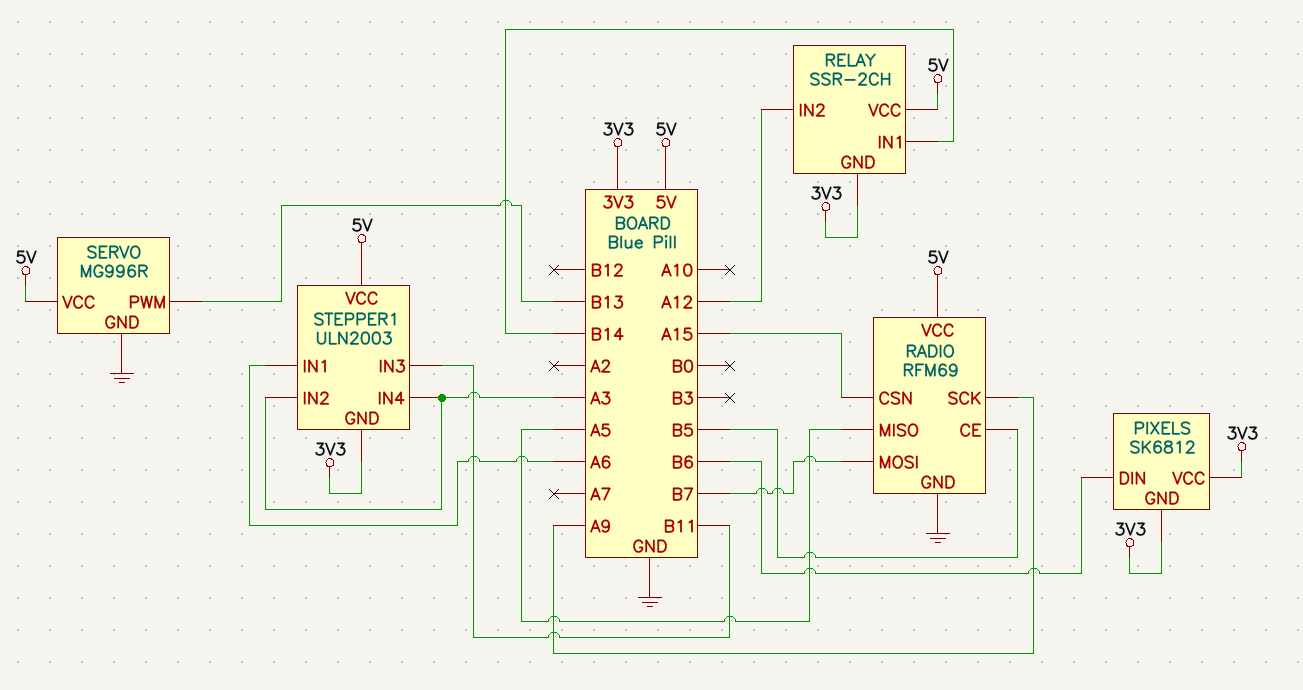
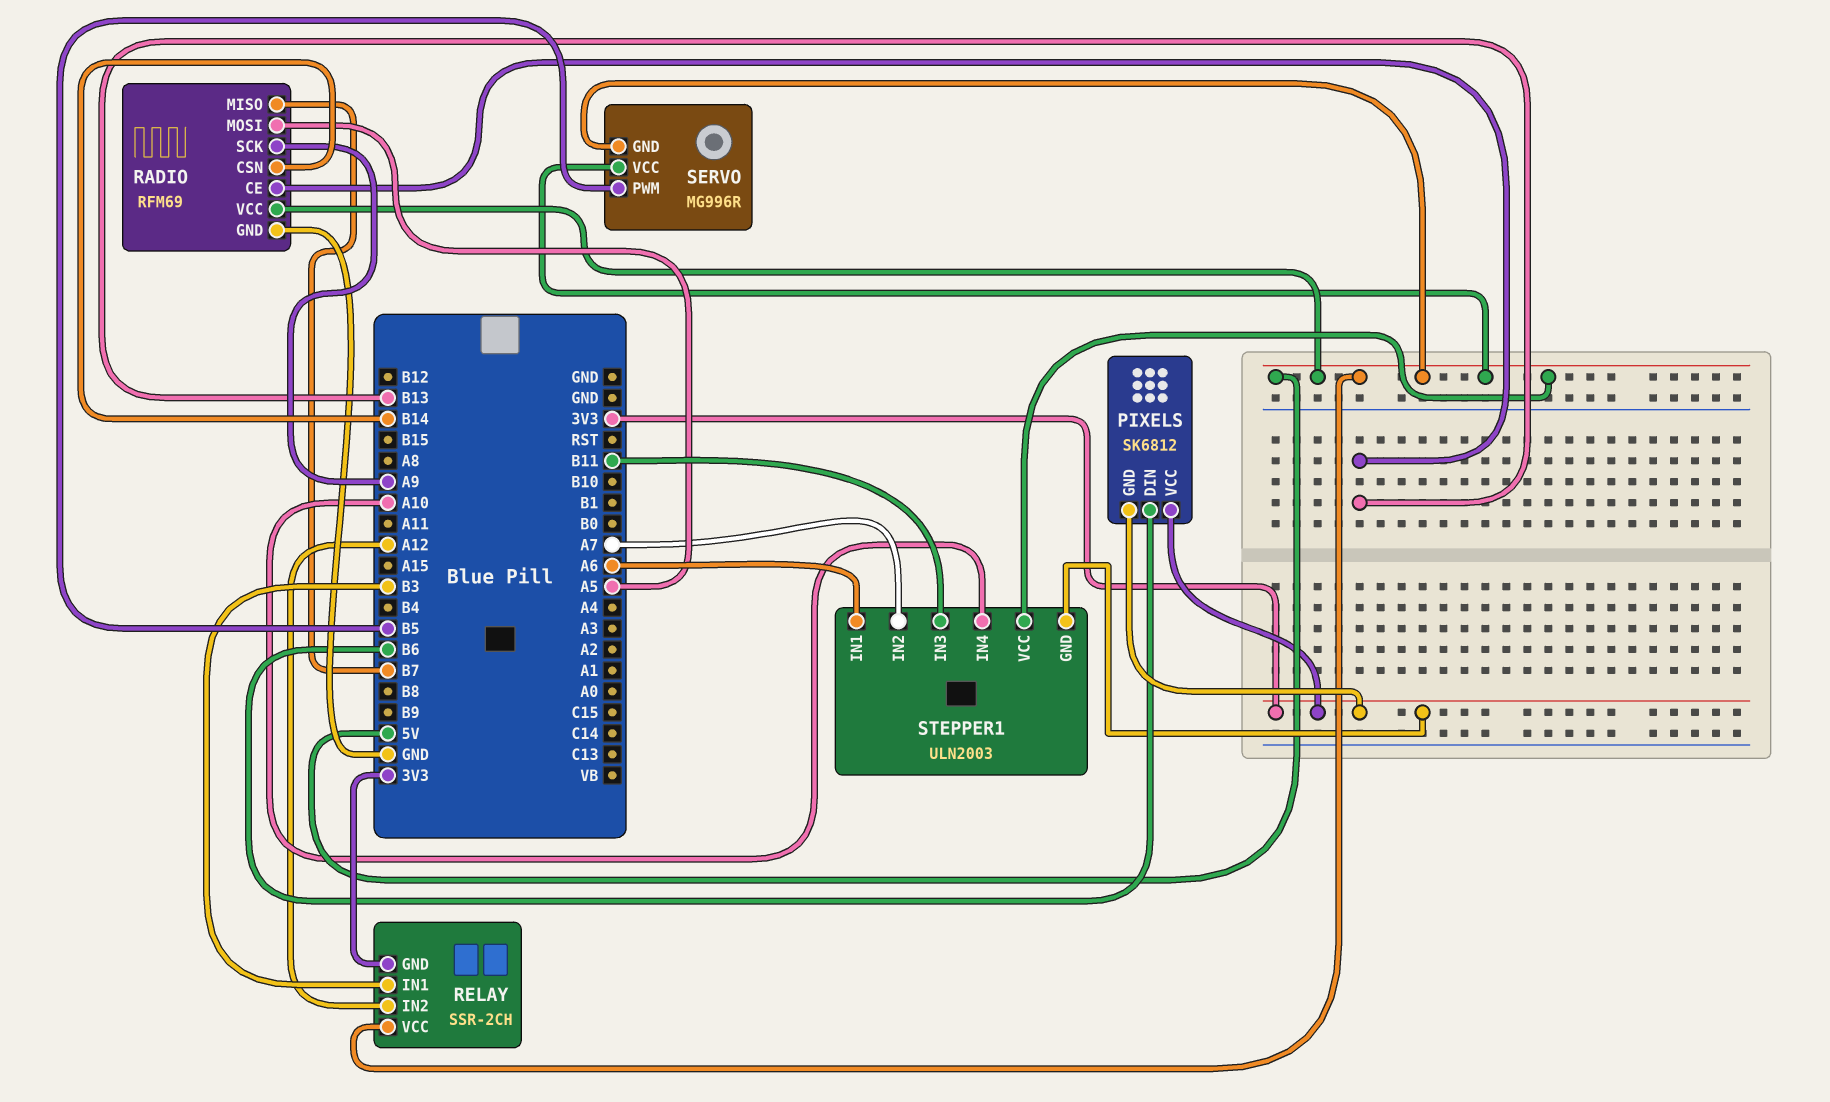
RADIO pin CE: B5 -> B13
RADIO pin CSN: A15 -> B14
RADIO pin MISO: A5 -> B7
RADIO pin MOSI: B7 -> A5
RELAY pin IN1: B14 -> B3
SERVO pin GND: GND -> 5V
SERVO pin PWM: B13 -> B5
STEPPER1 pin IN2: A3 -> A7
STEPPER1 pin IN4: A3 -> A10

